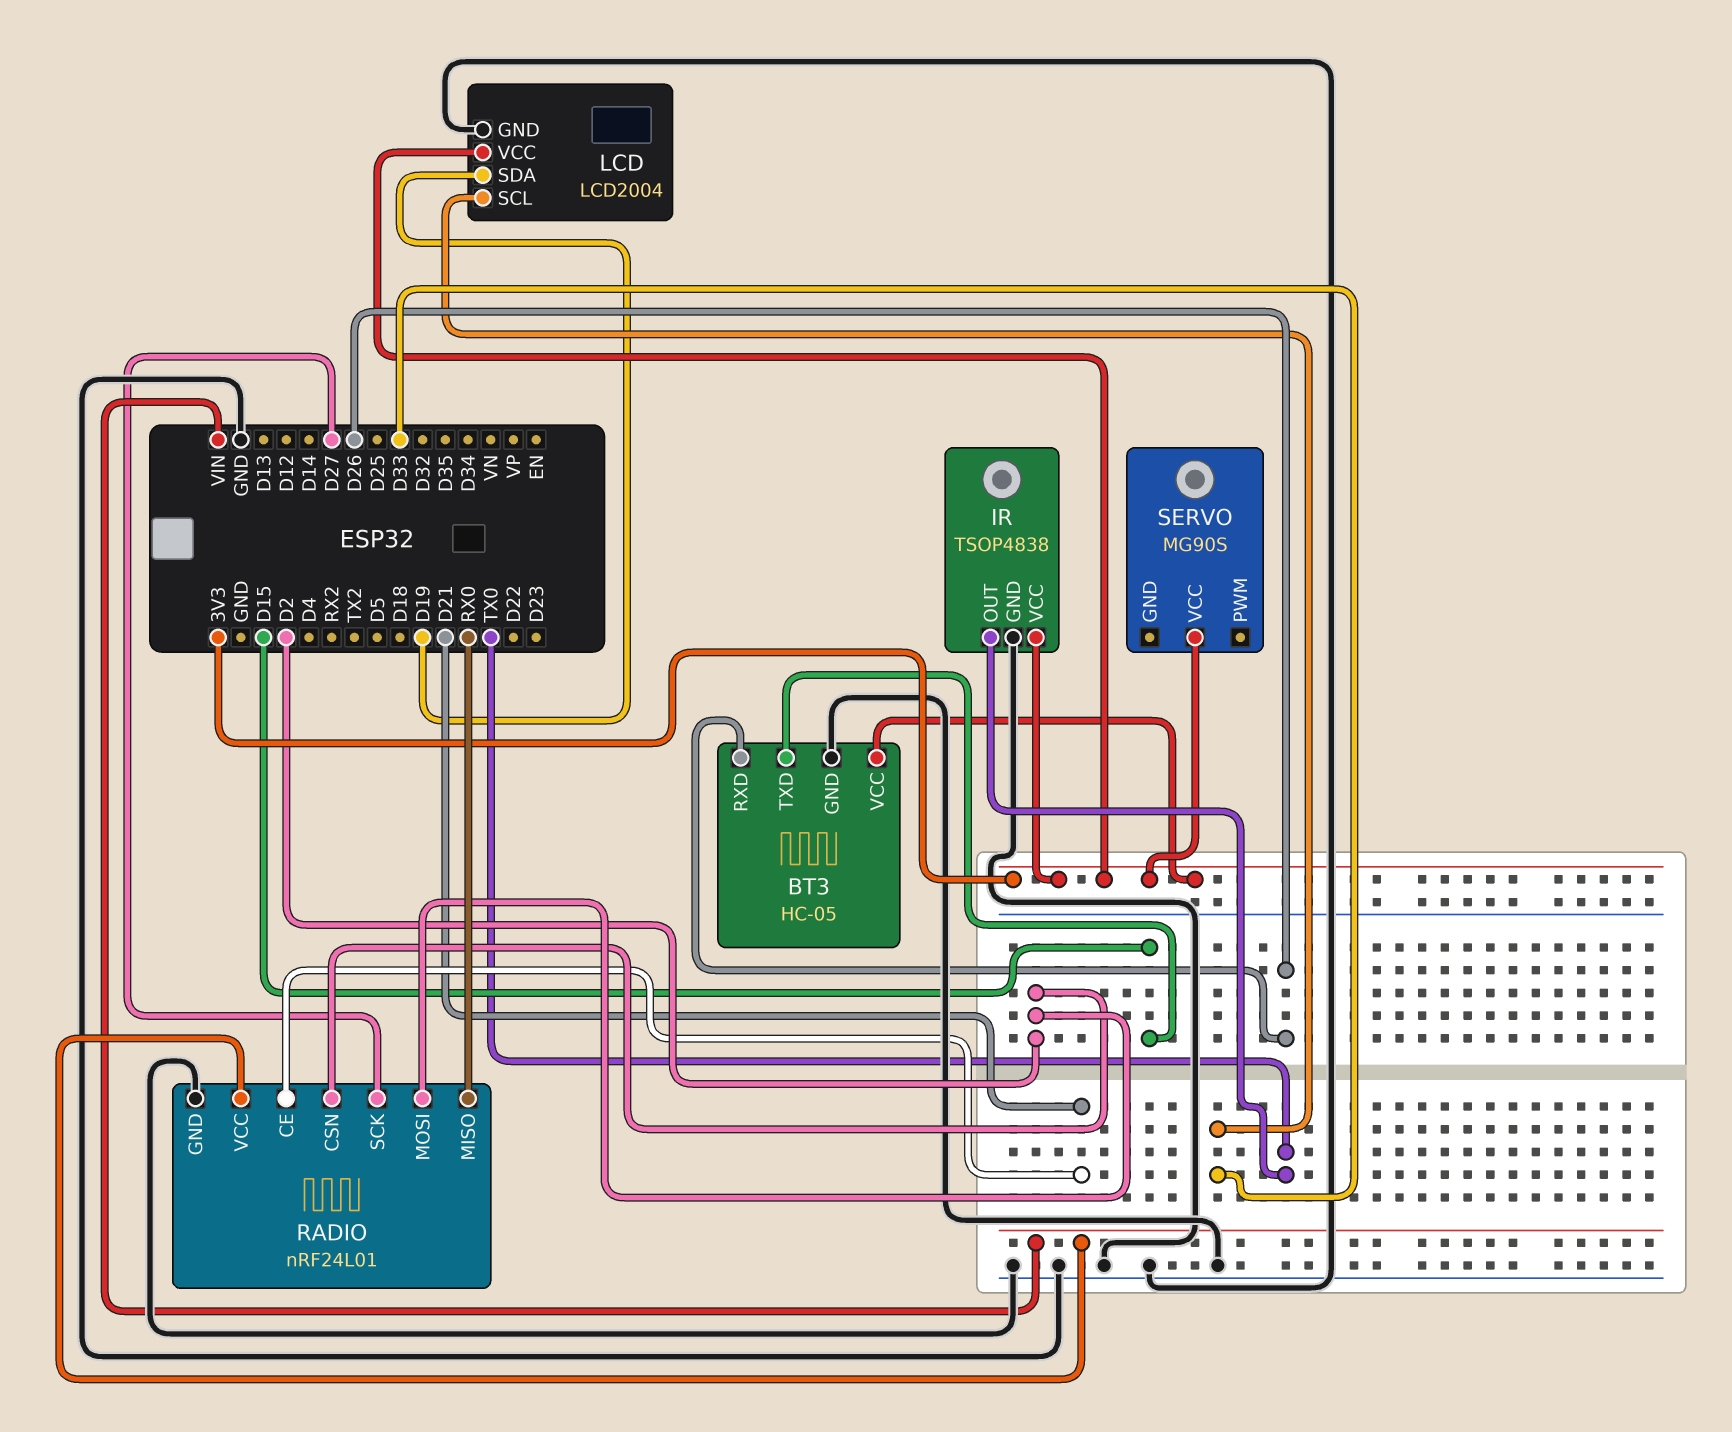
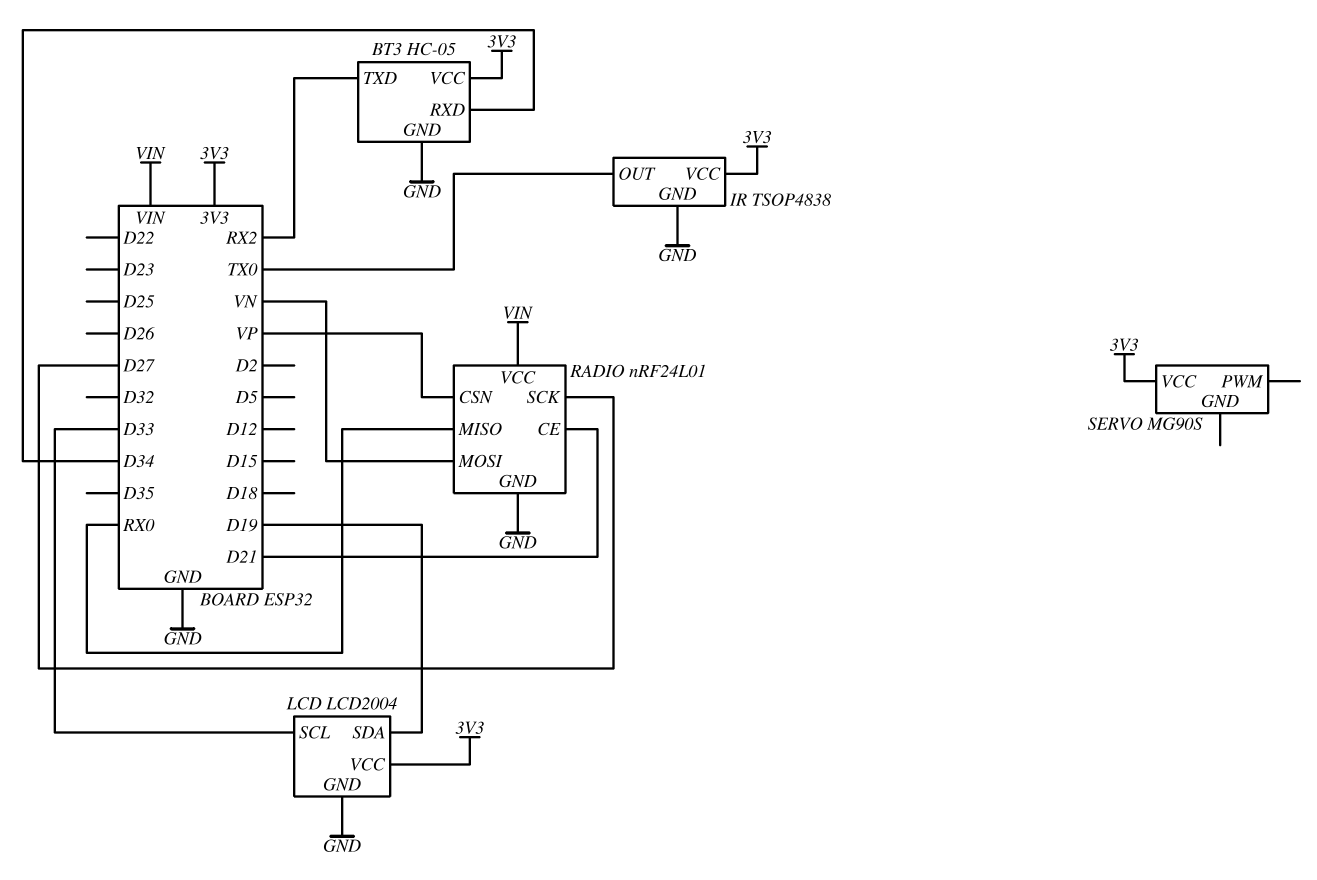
BT3 pin RXD: D26 -> D34
BT3 pin TXD: D15 -> RX2
RADIO pin CSN: D2 -> VP
RADIO pin MOSI: D2 -> VN

